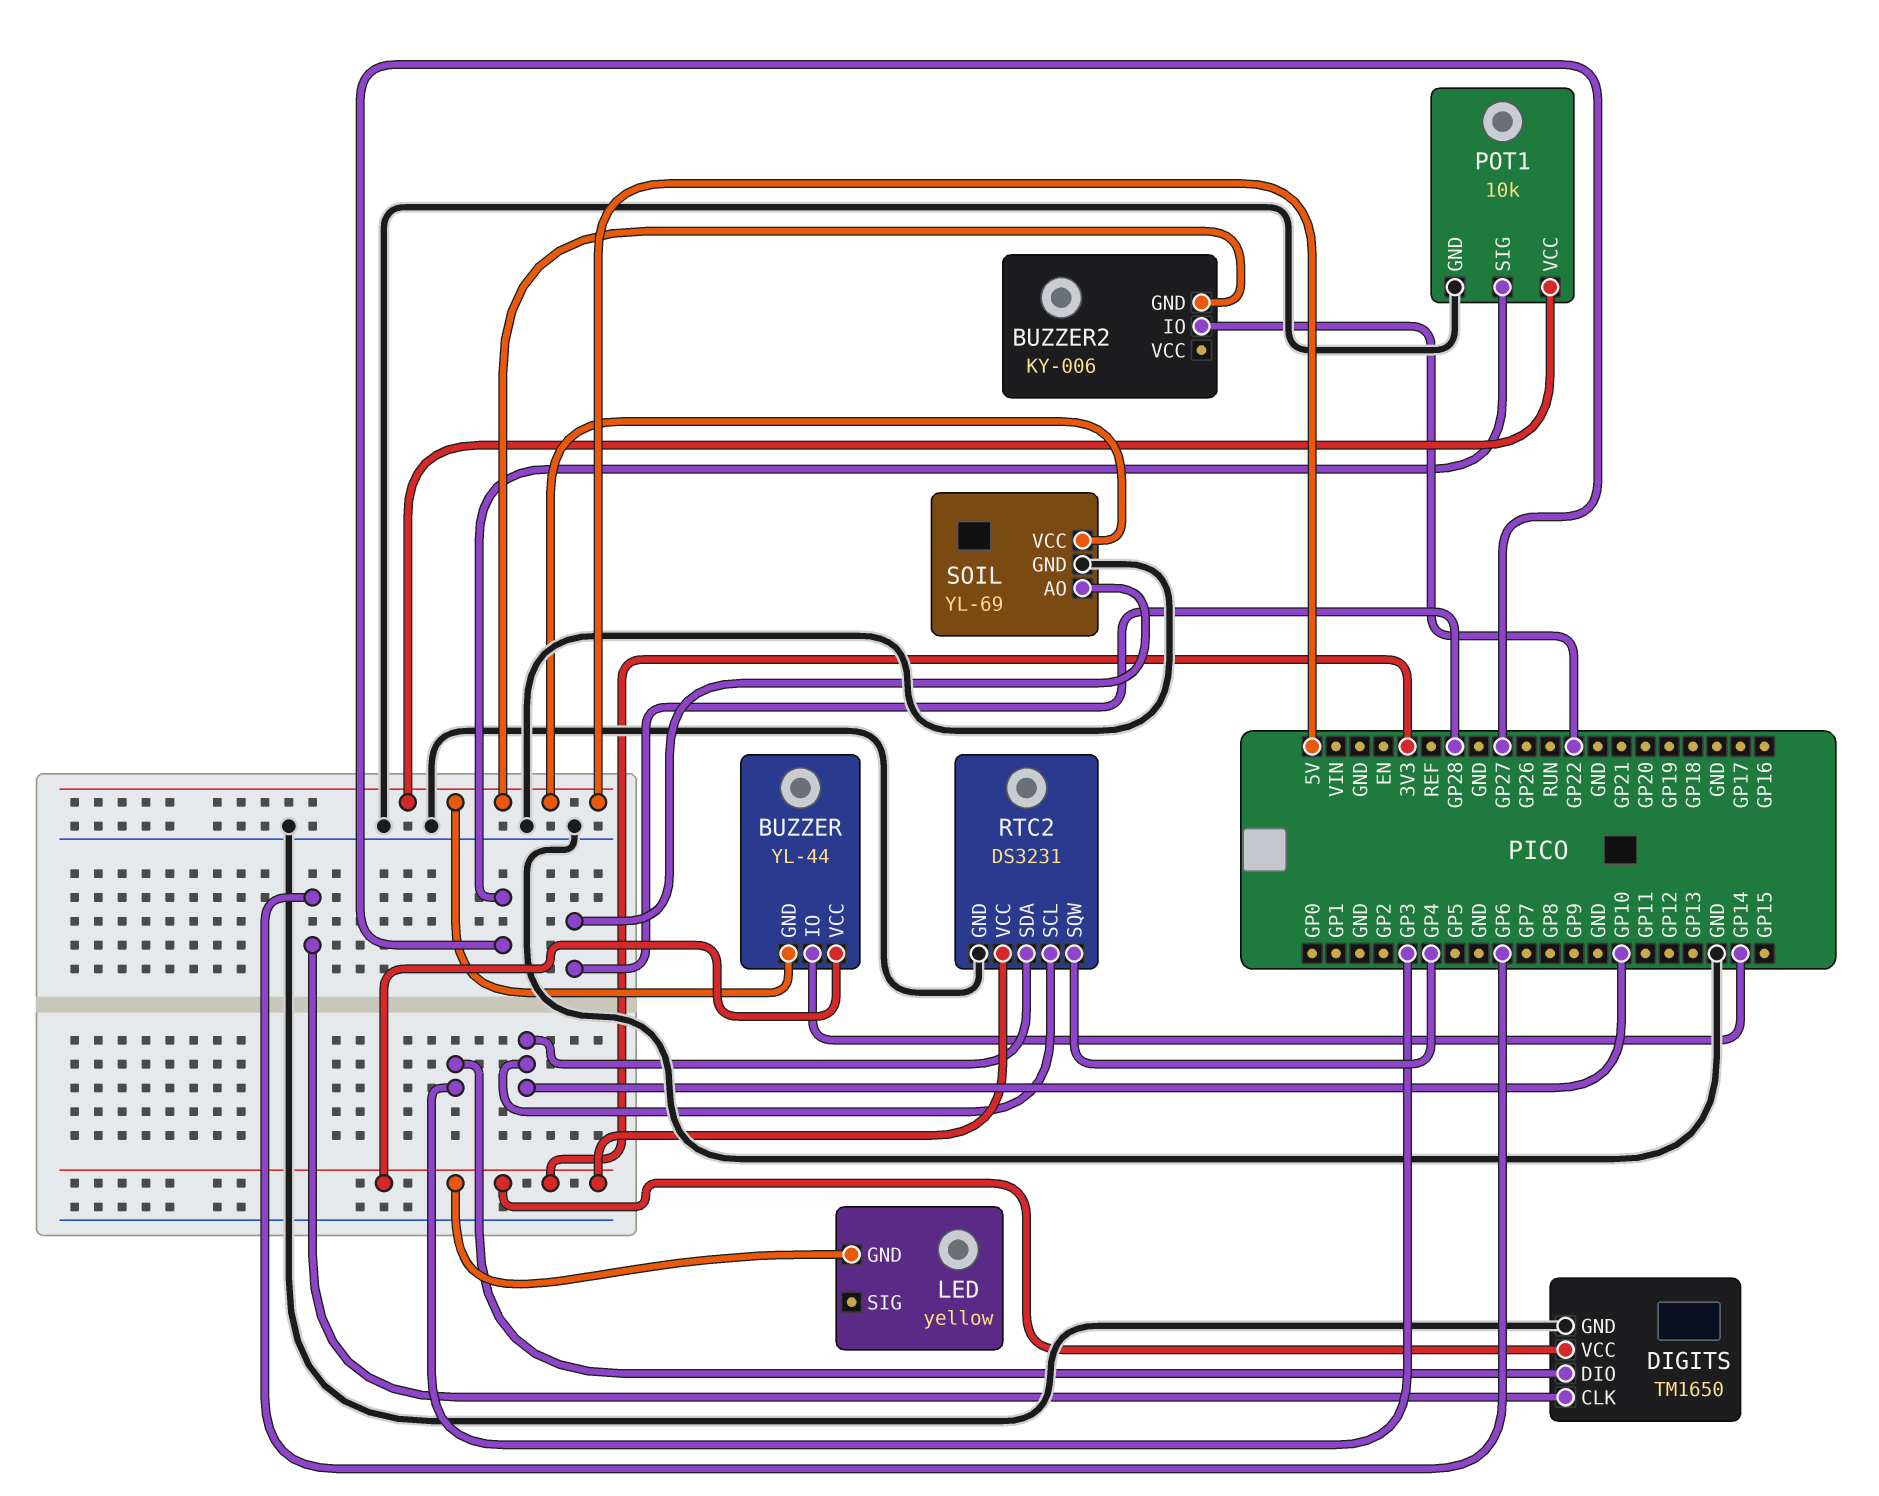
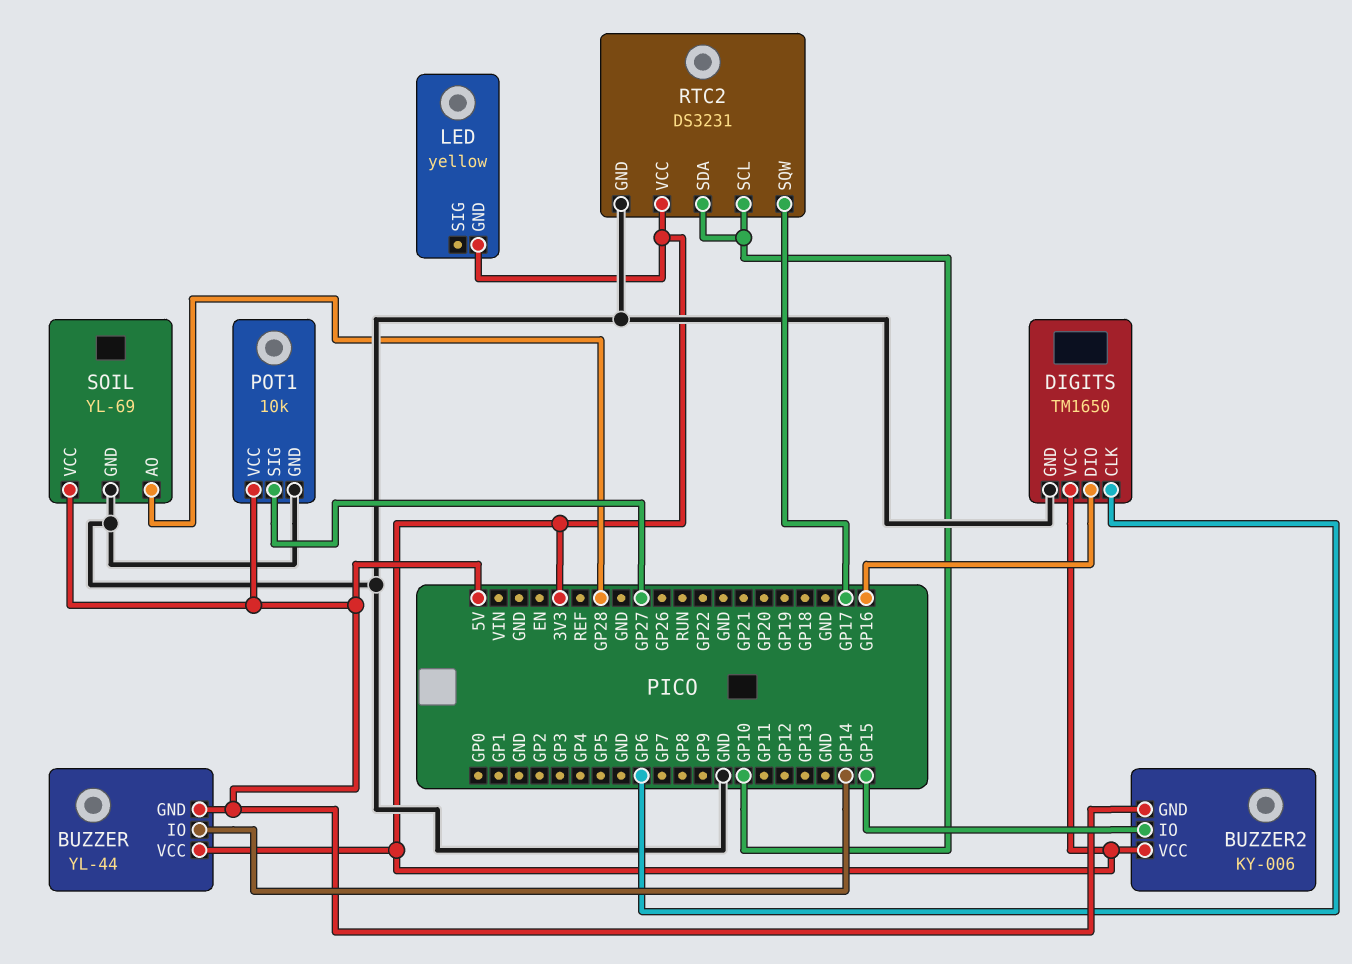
BUZZER2 pin IO: GP22 -> GP15
BUZZER2 pin VCC: none -> 3V3
DIGITS pin DIO: GP3 -> GP16
RTC2 pin SQW: GP4 -> GP17

